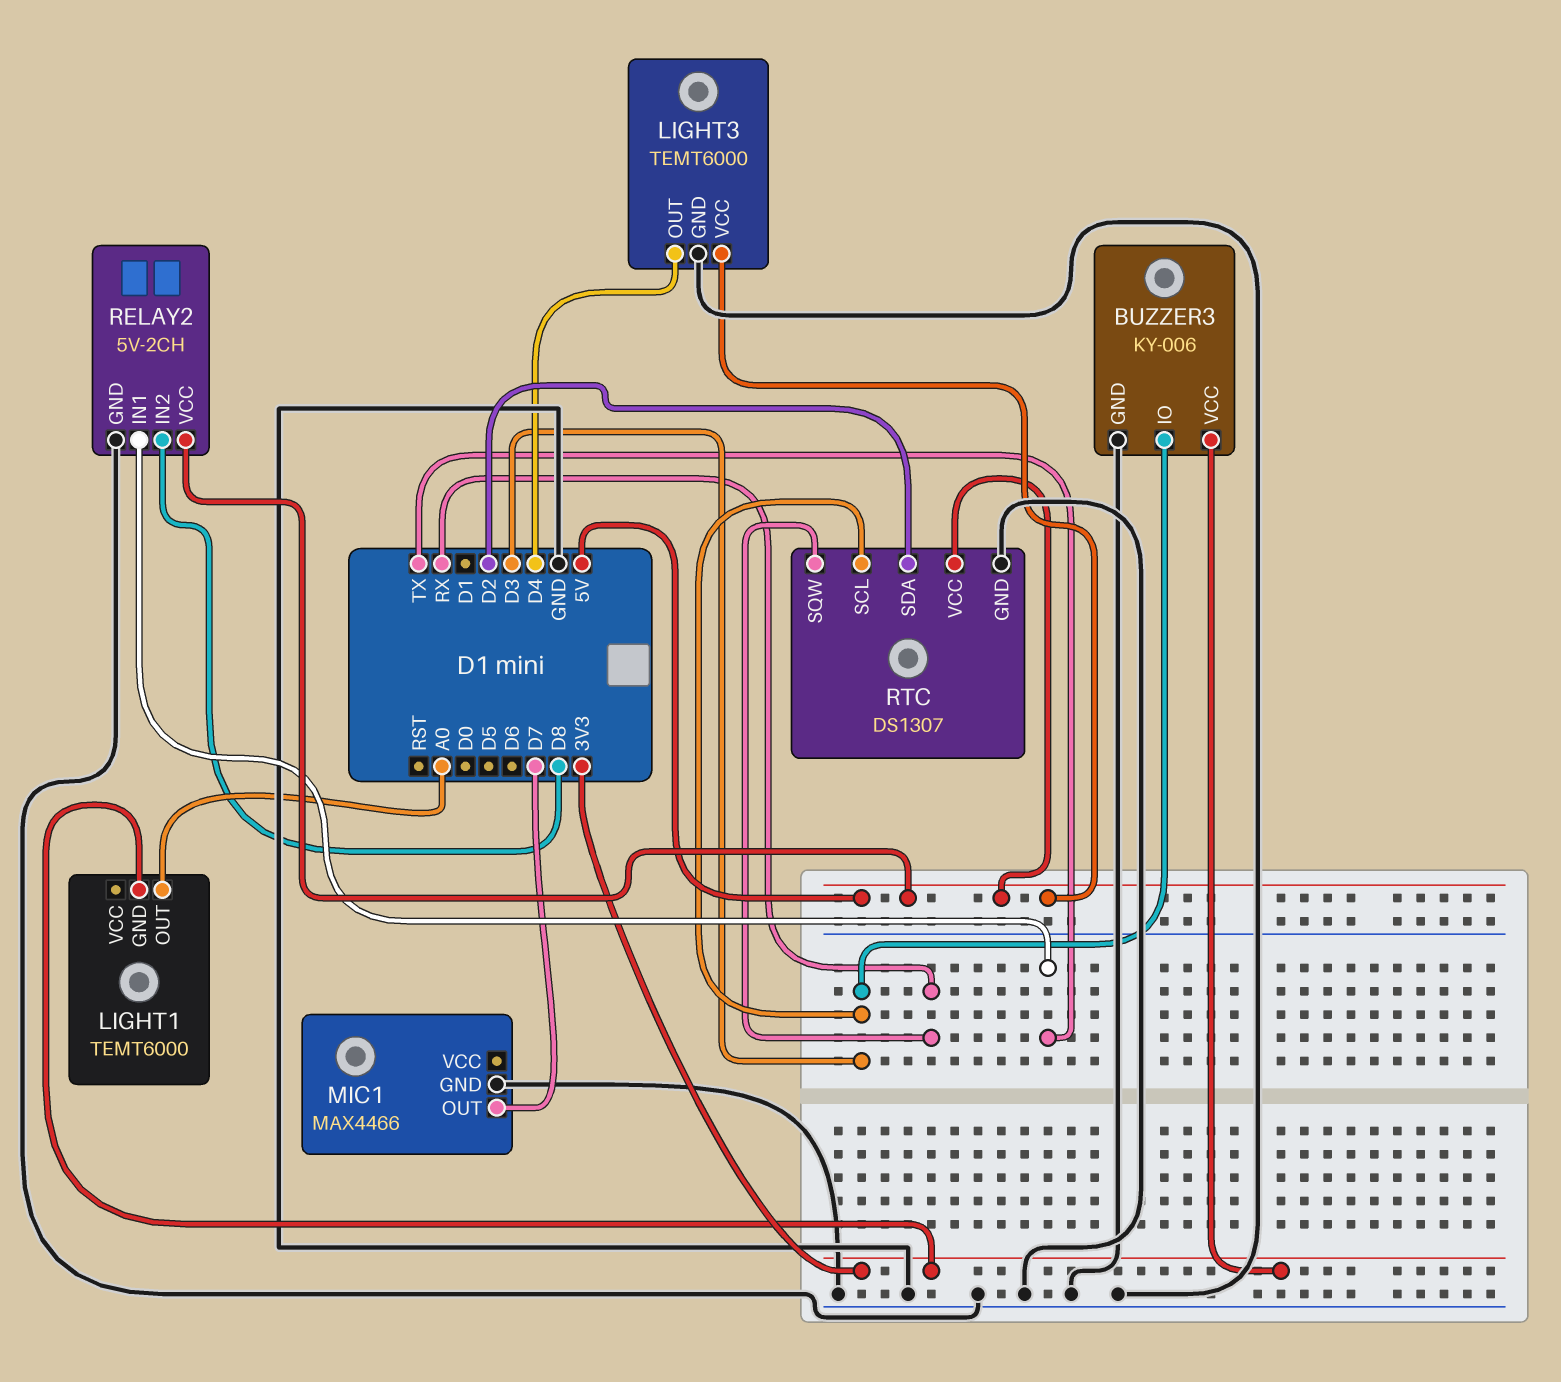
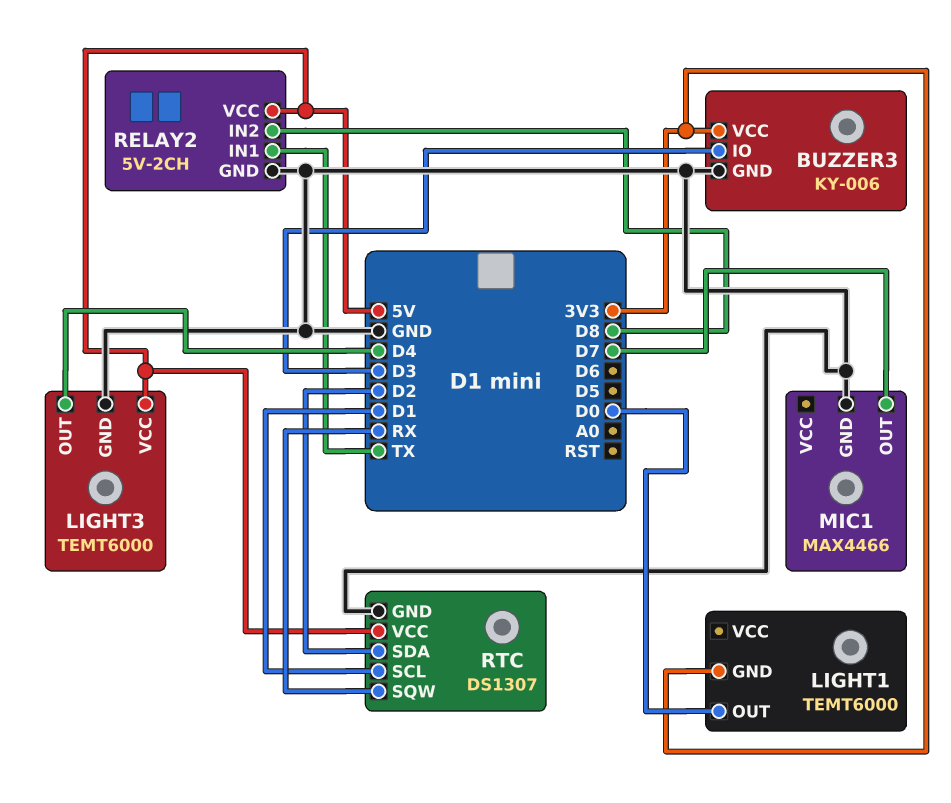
LIGHT1 pin OUT: A0 -> D0
RTC pin SCL: D3 -> D1

